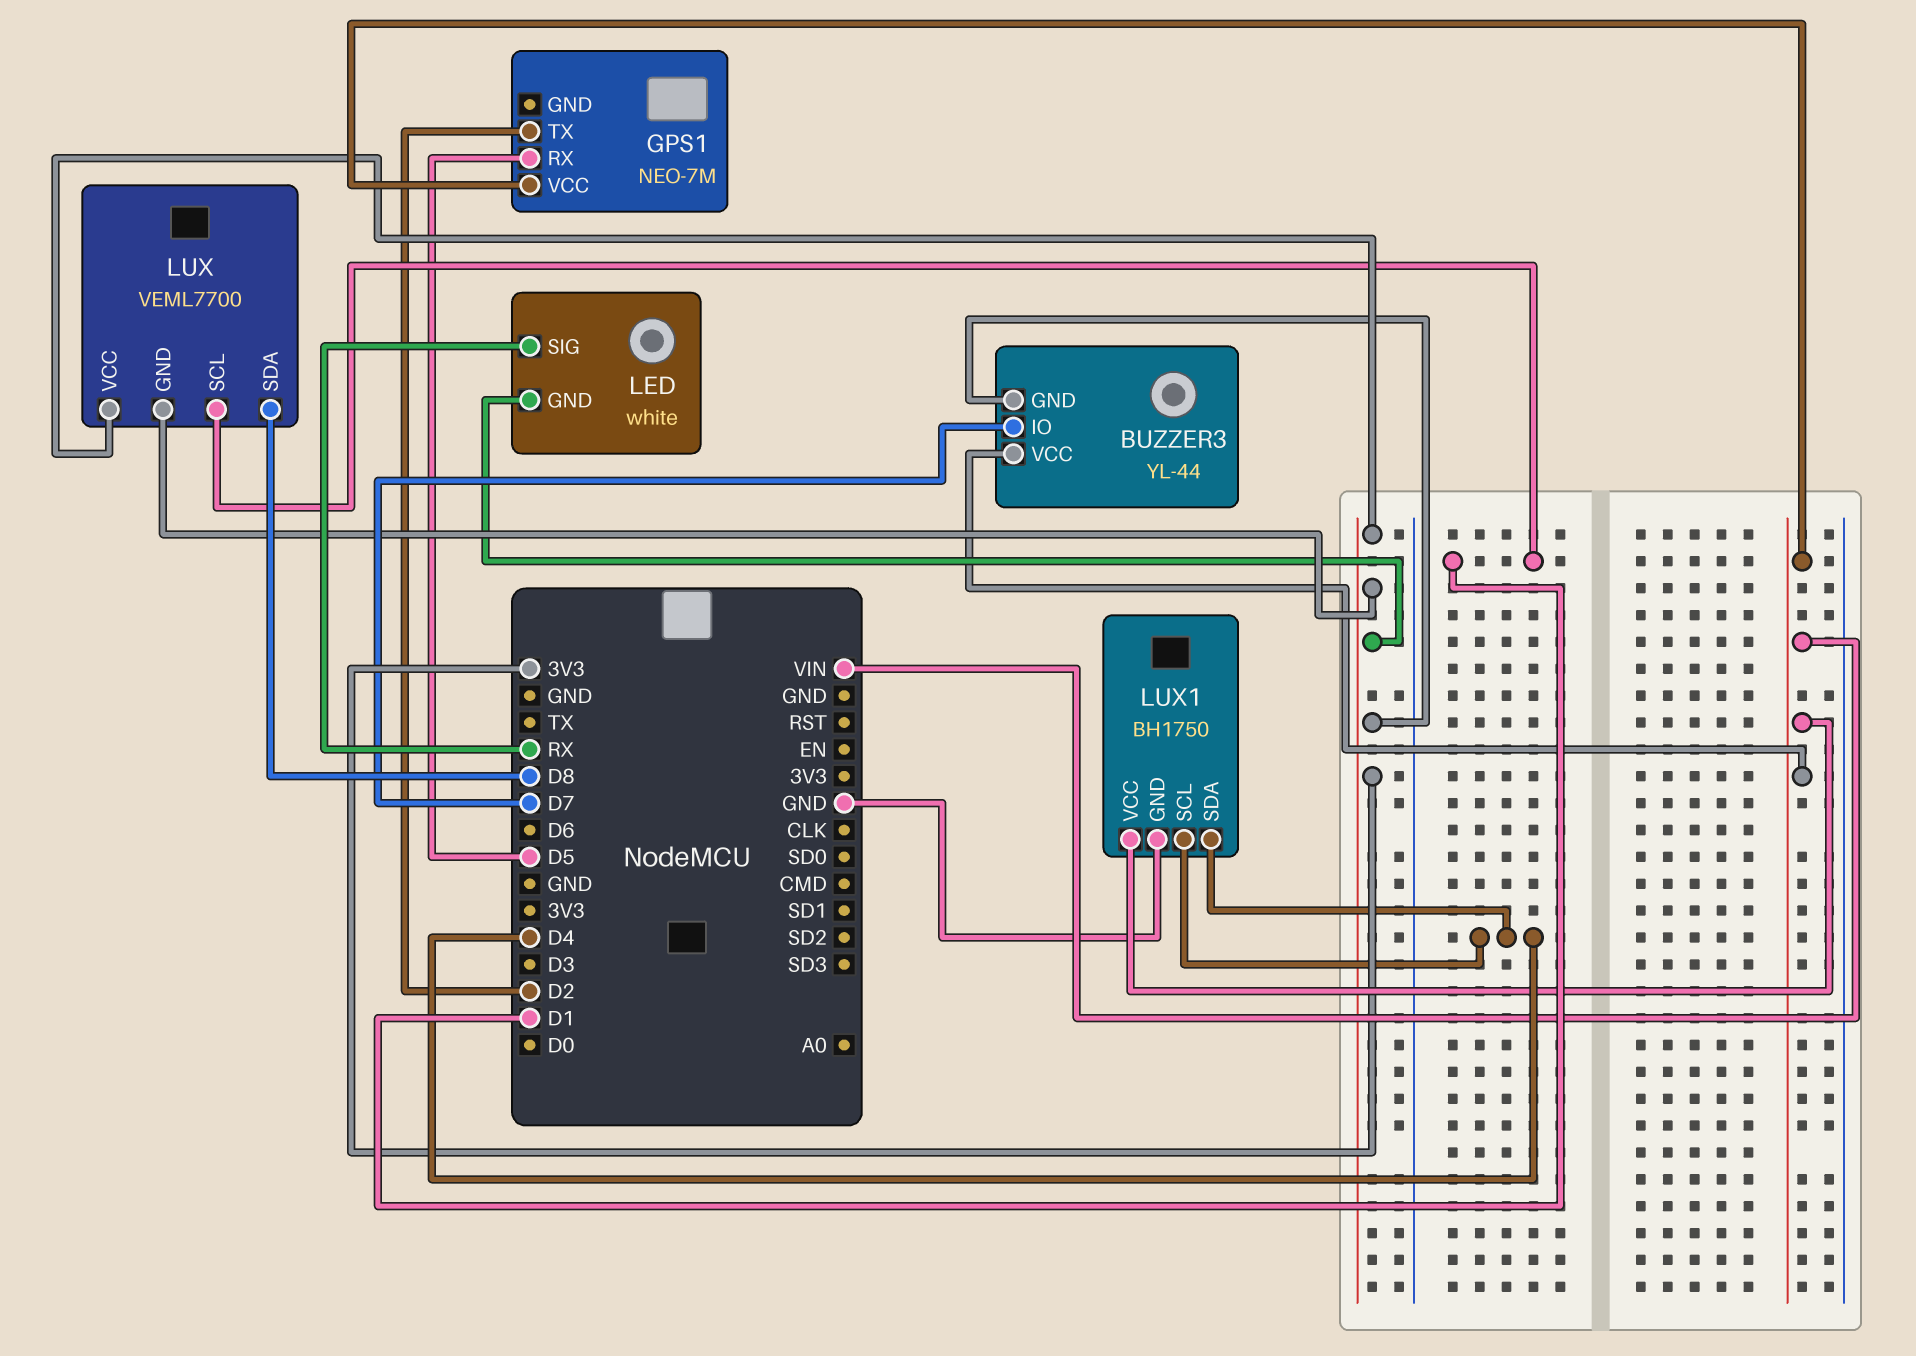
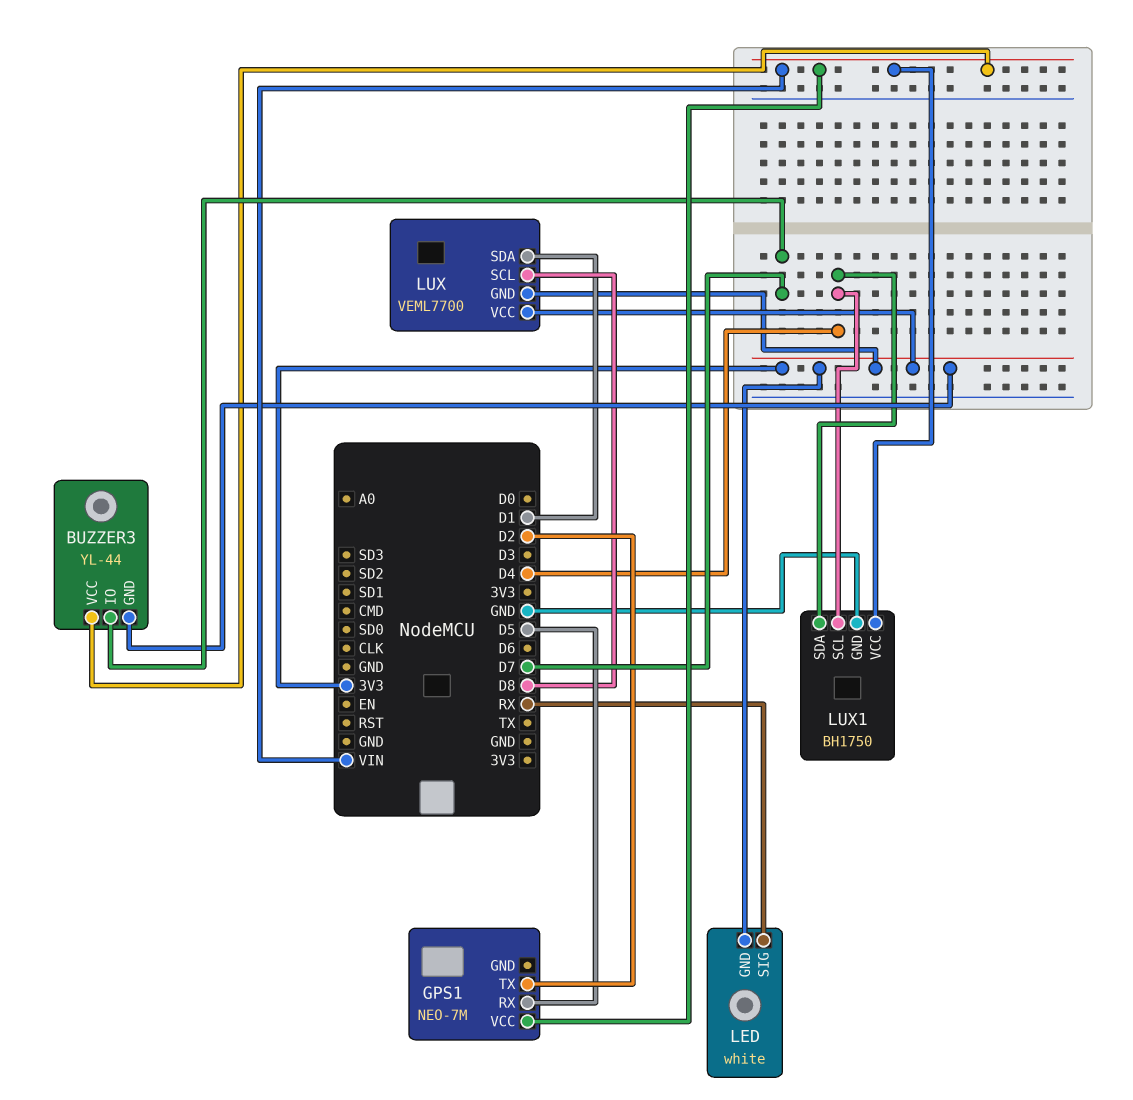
LUX pin SCL: D1 -> D8
LUX pin SDA: D8 -> D1

